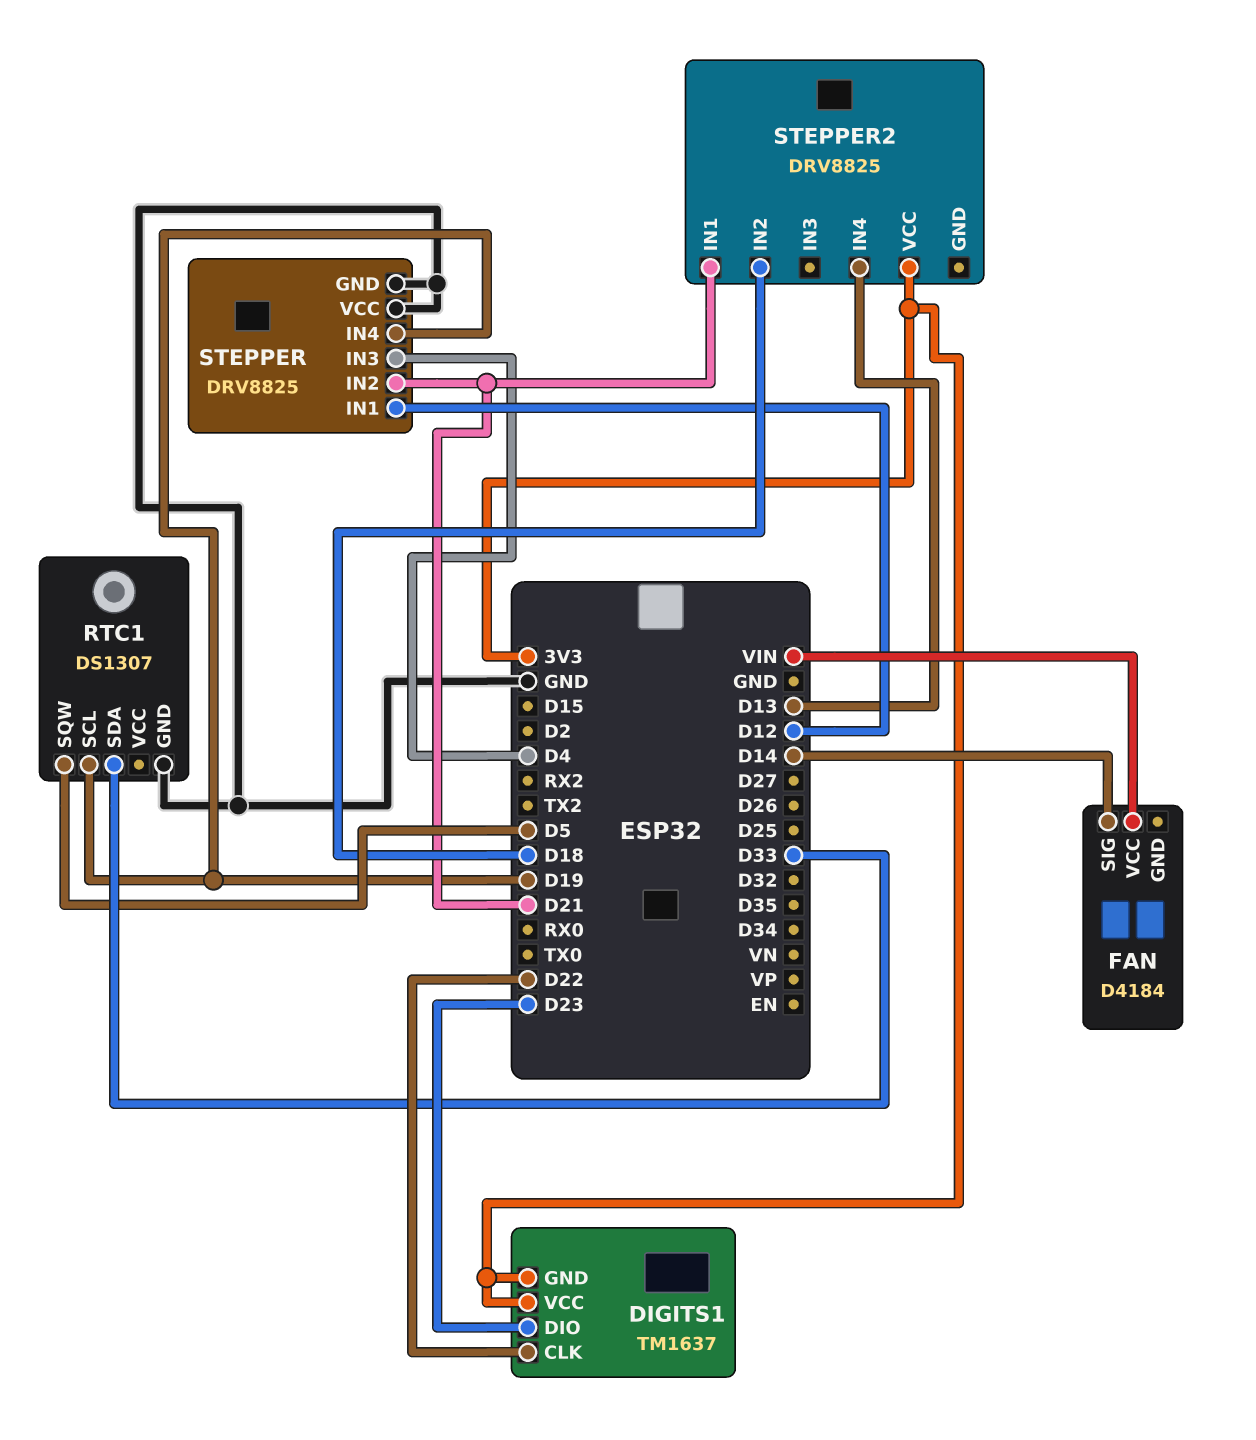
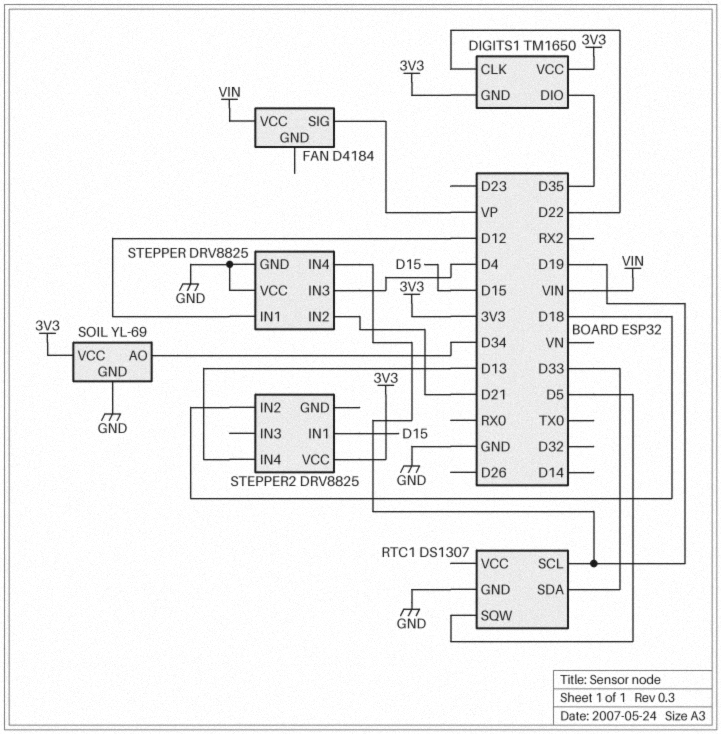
DIGITS1: TM1637 -> TM1650
DIGITS1 pin DIO: D23 -> D35
FAN pin SIG: D14 -> VP
SOIL: none -> YL-69
SOIL pin AO: none -> D34
SOIL pin GND: none -> GND
SOIL pin VCC: none -> 3V3
STEPPER2 pin IN1: D21 -> D15

